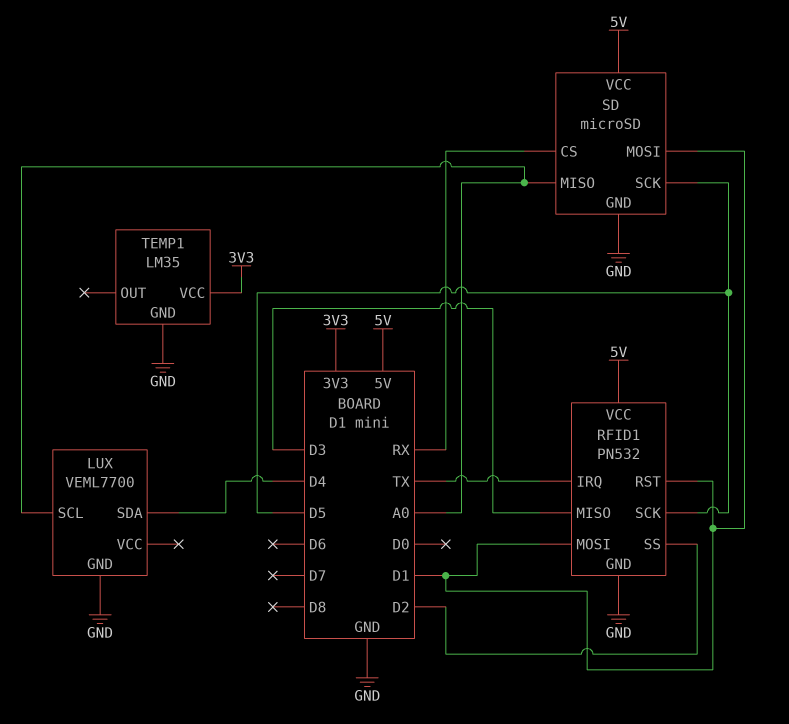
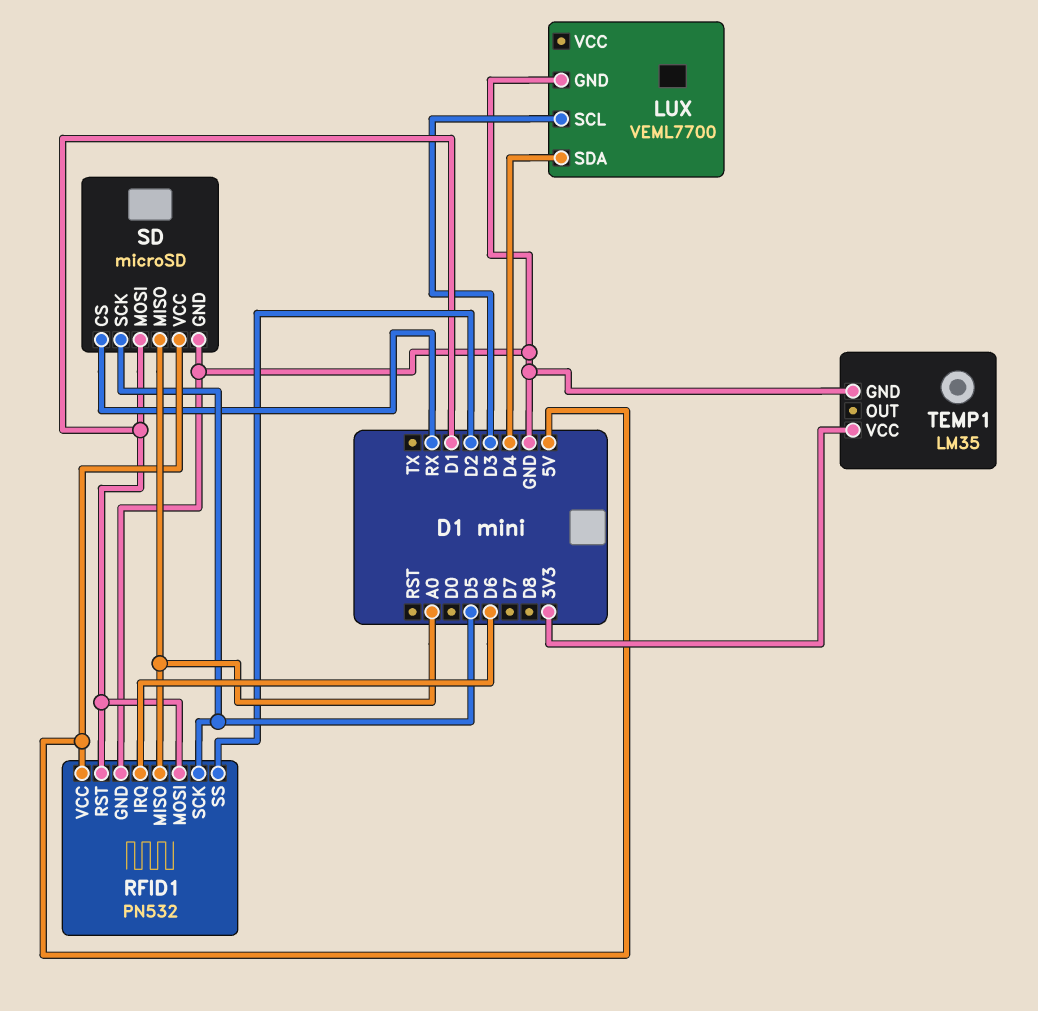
LUX pin SCL: A0 -> D3
RFID1 pin IRQ: TX -> D6
RFID1 pin MISO: D3 -> A0

